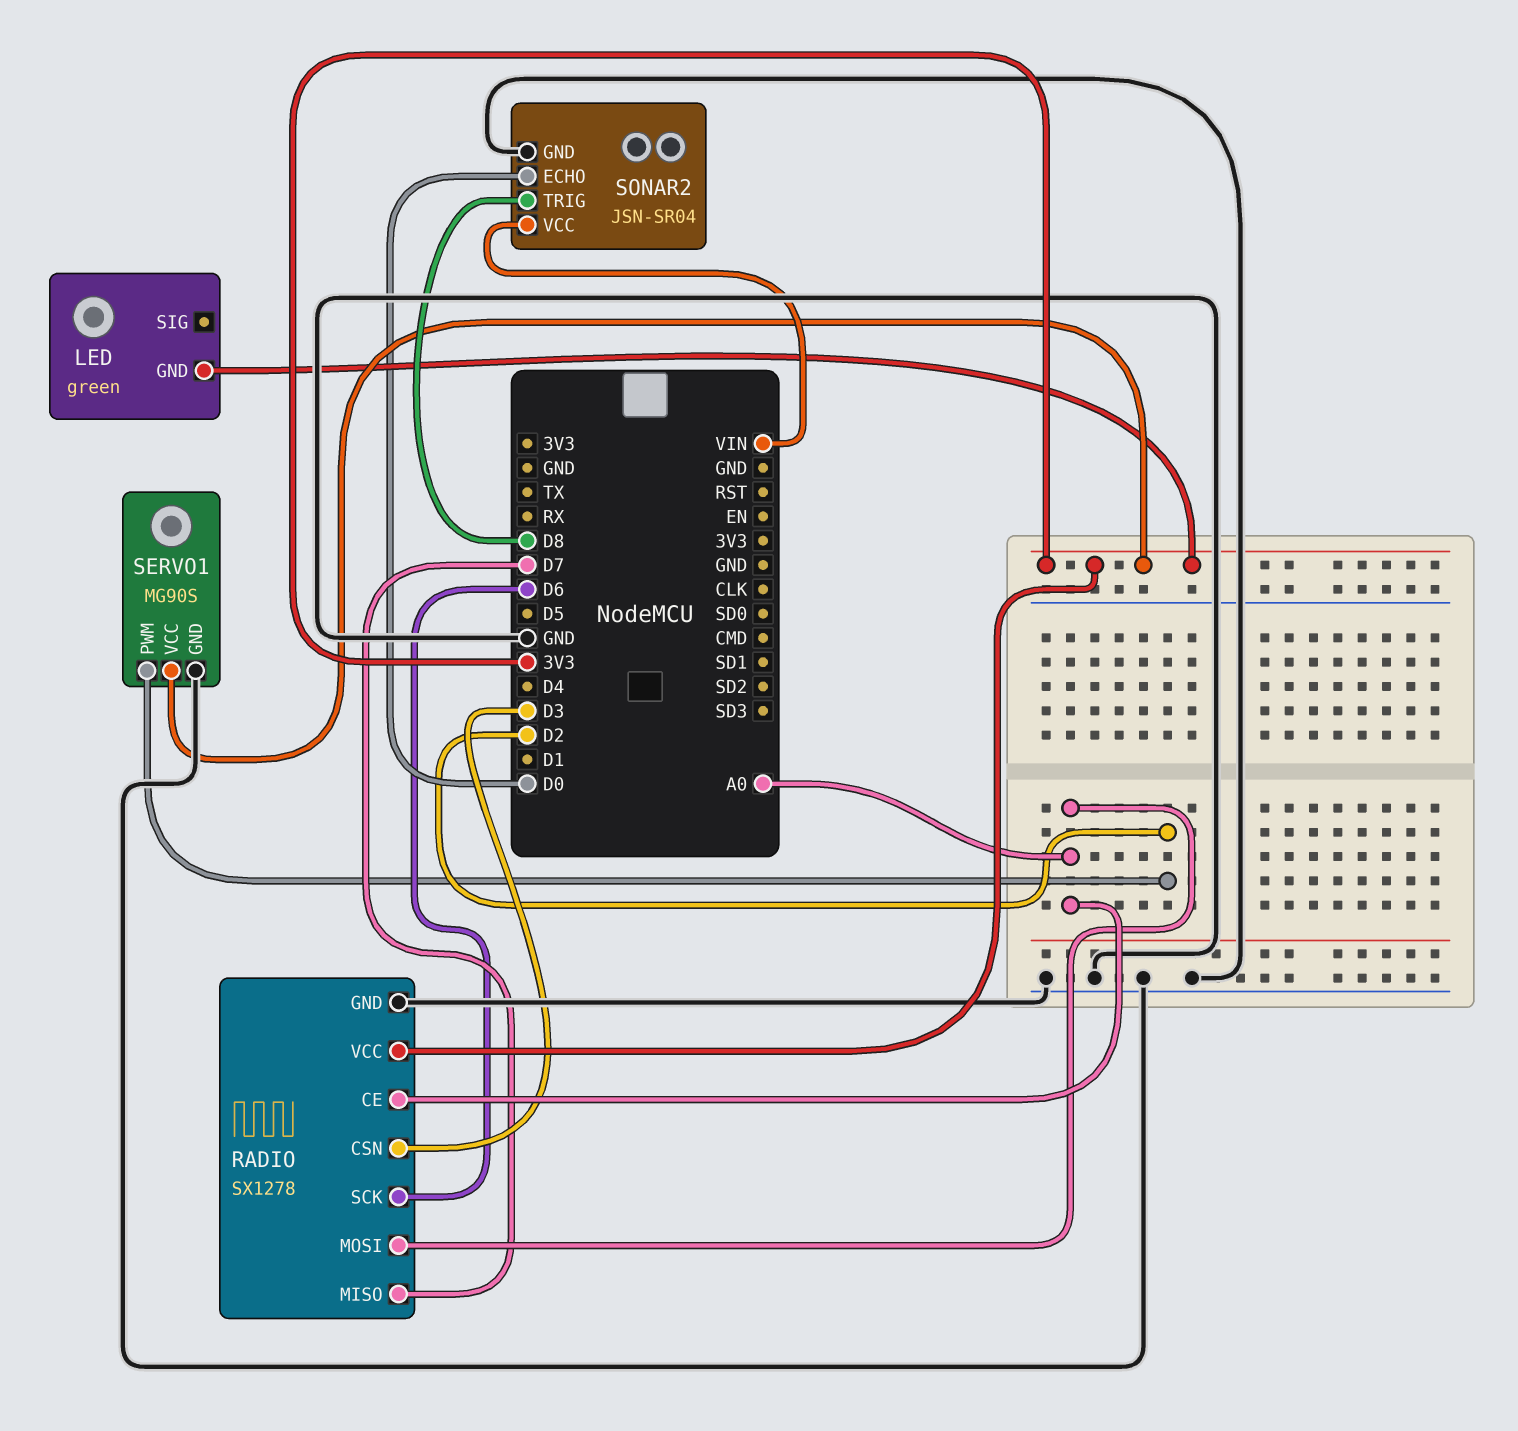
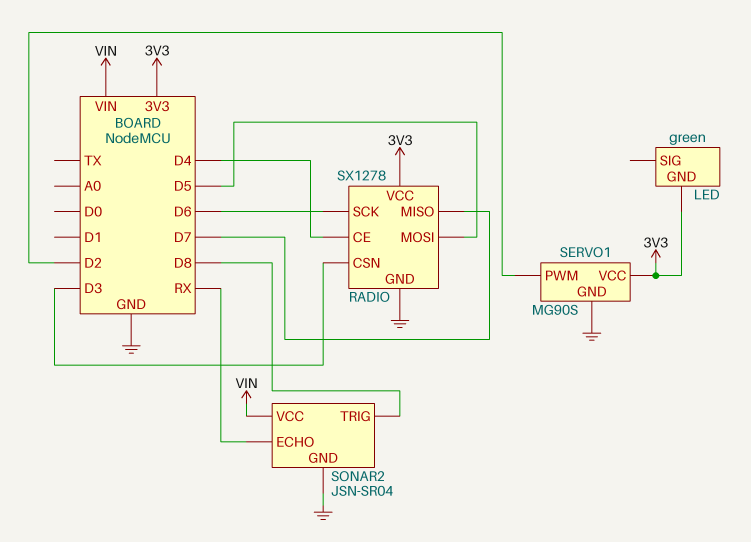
RADIO pin CE: A0 -> D4
RADIO pin MOSI: A0 -> D5
SONAR2 pin ECHO: D0 -> RX

